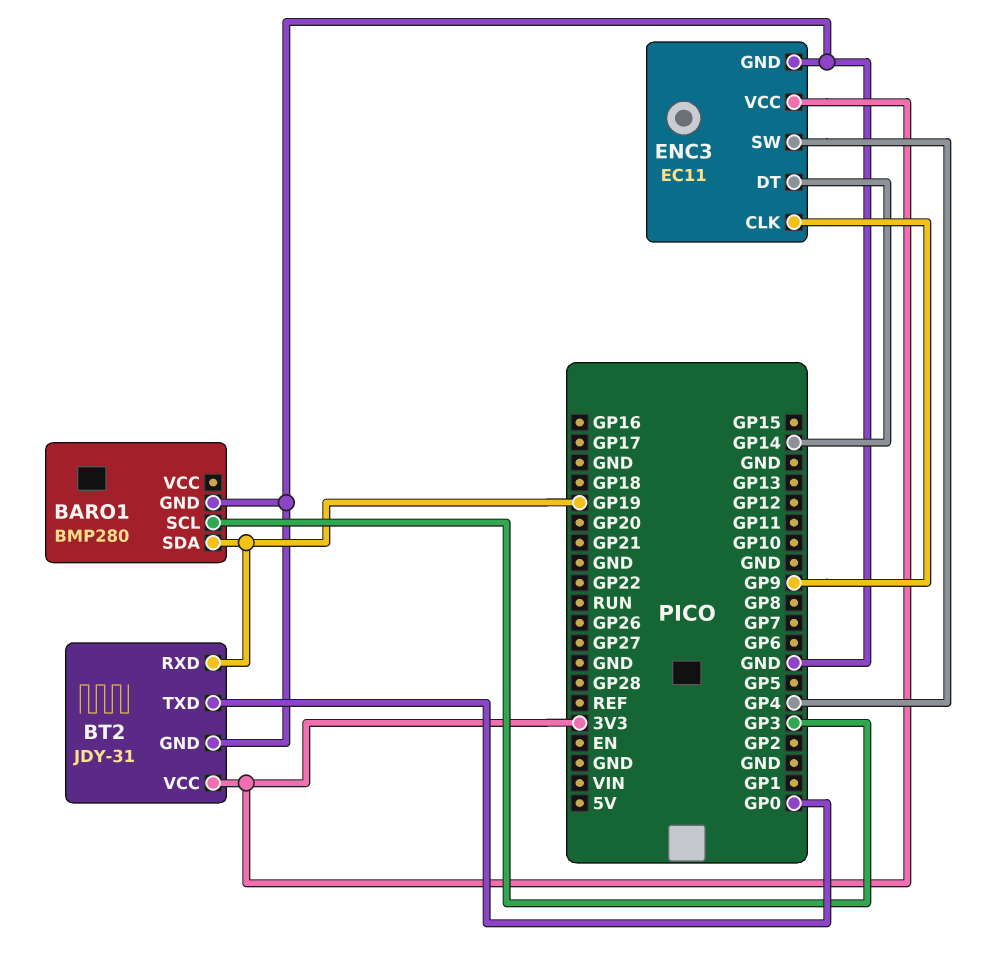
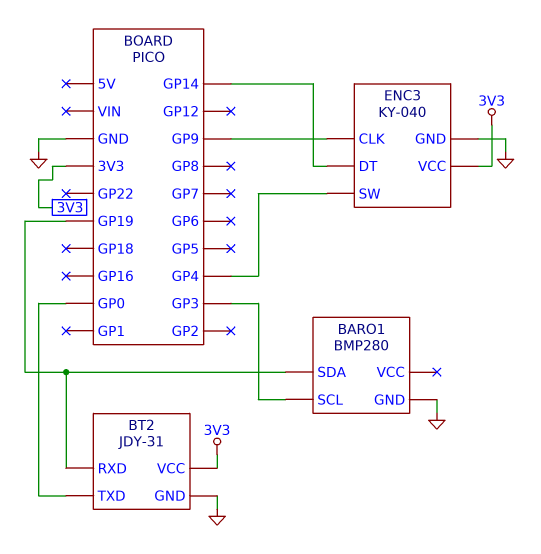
ENC3: EC11 -> KY-040

